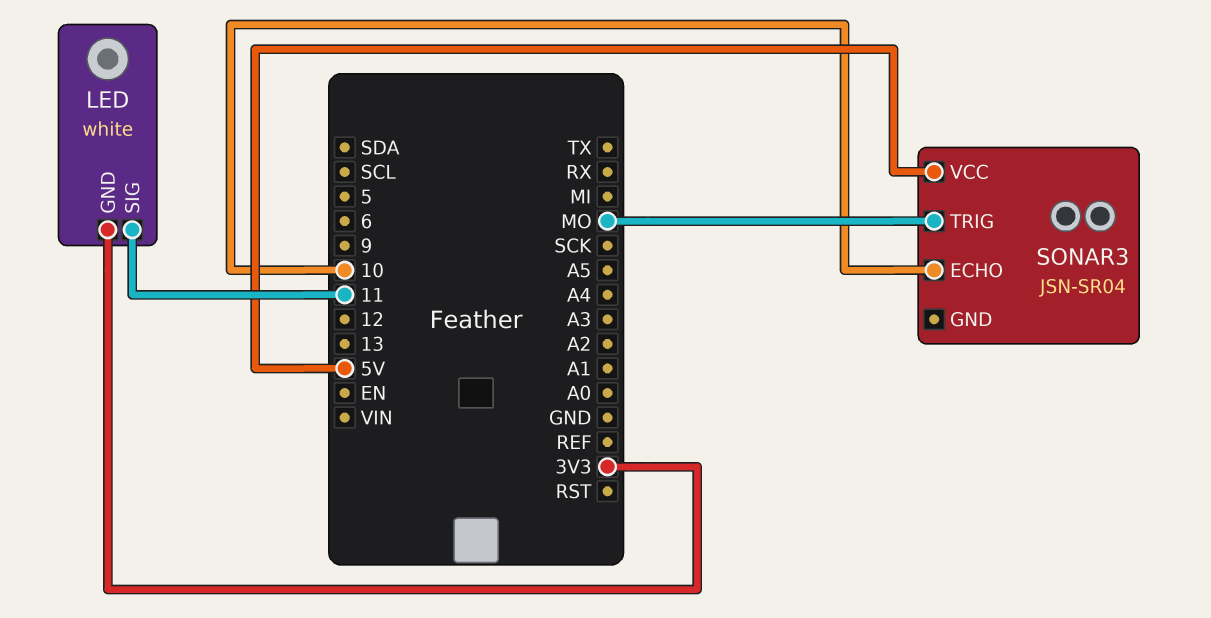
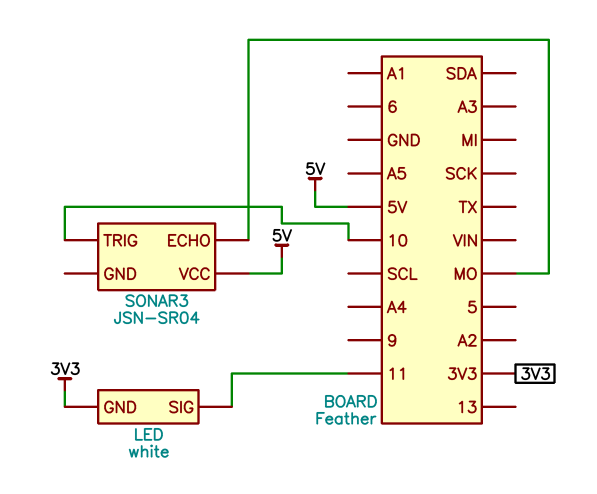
SONAR3 pin ECHO: 10 -> MO
SONAR3 pin TRIG: MO -> 10

